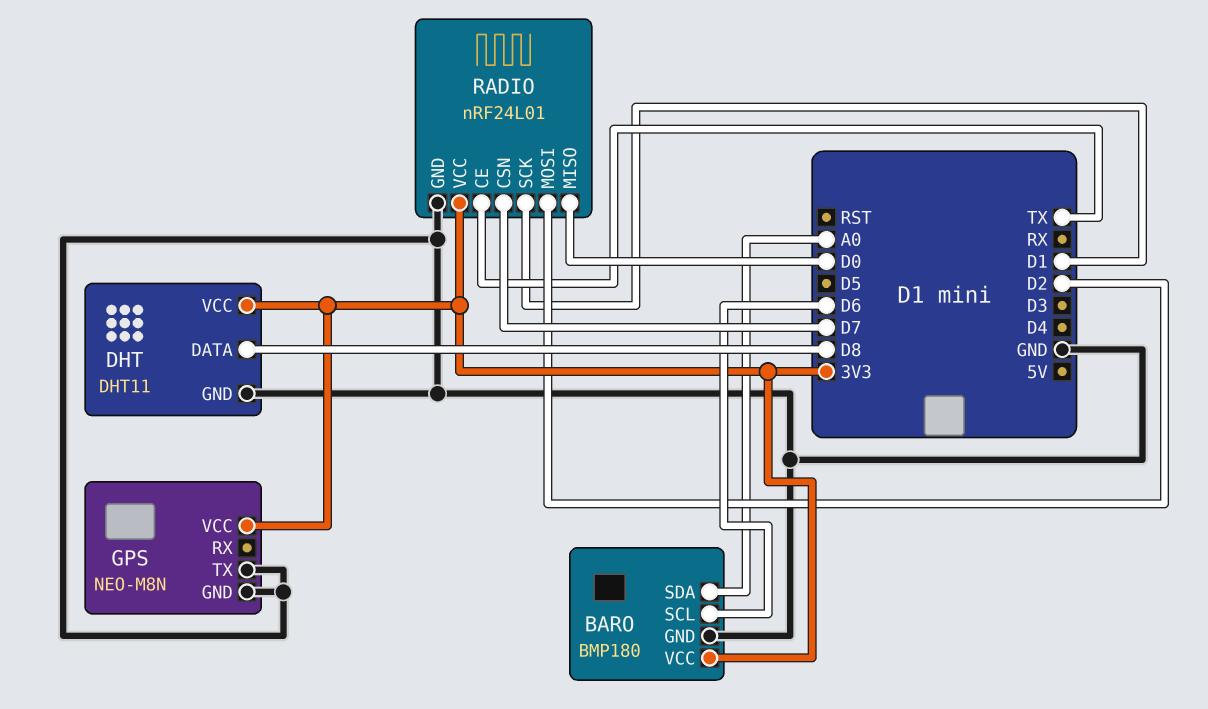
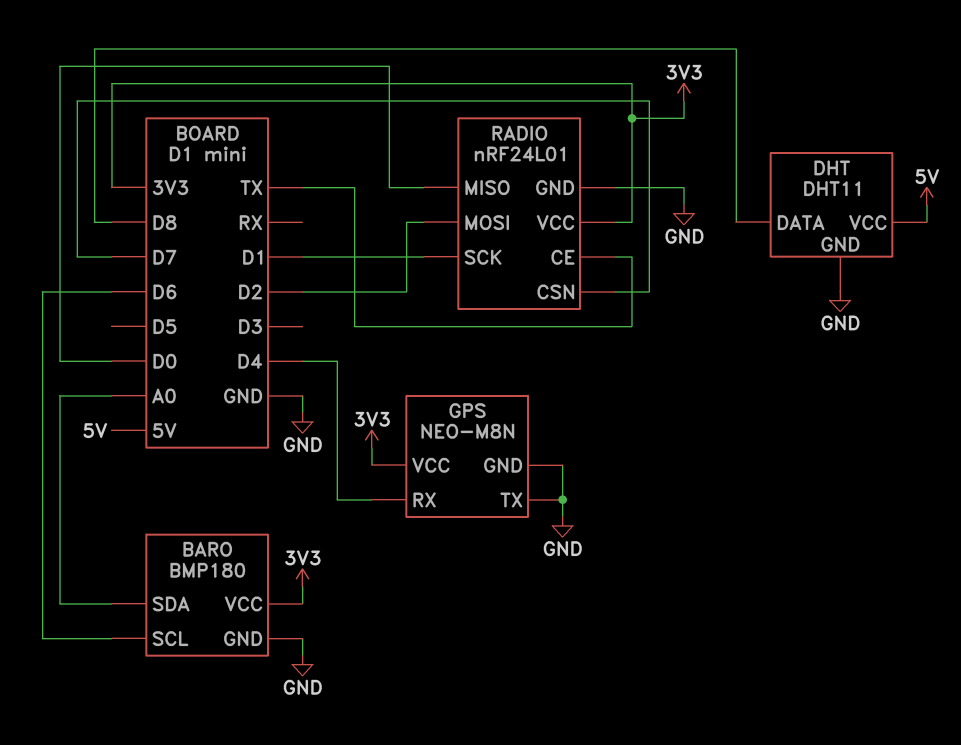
DHT pin VCC: 3V3 -> 5V
GPS pin RX: none -> D4

